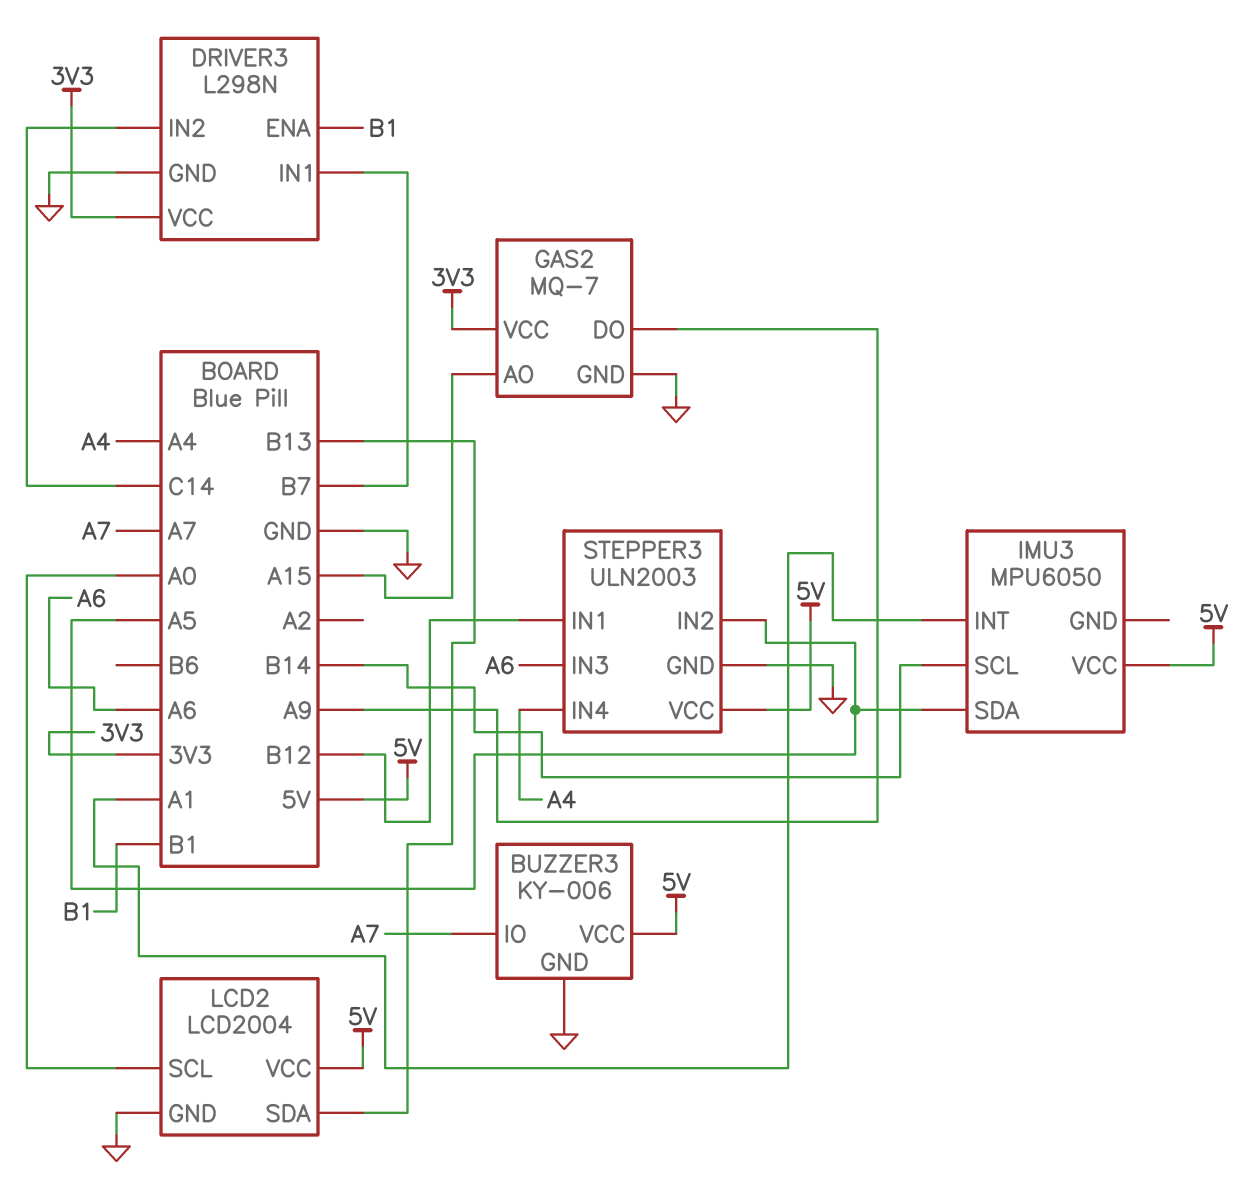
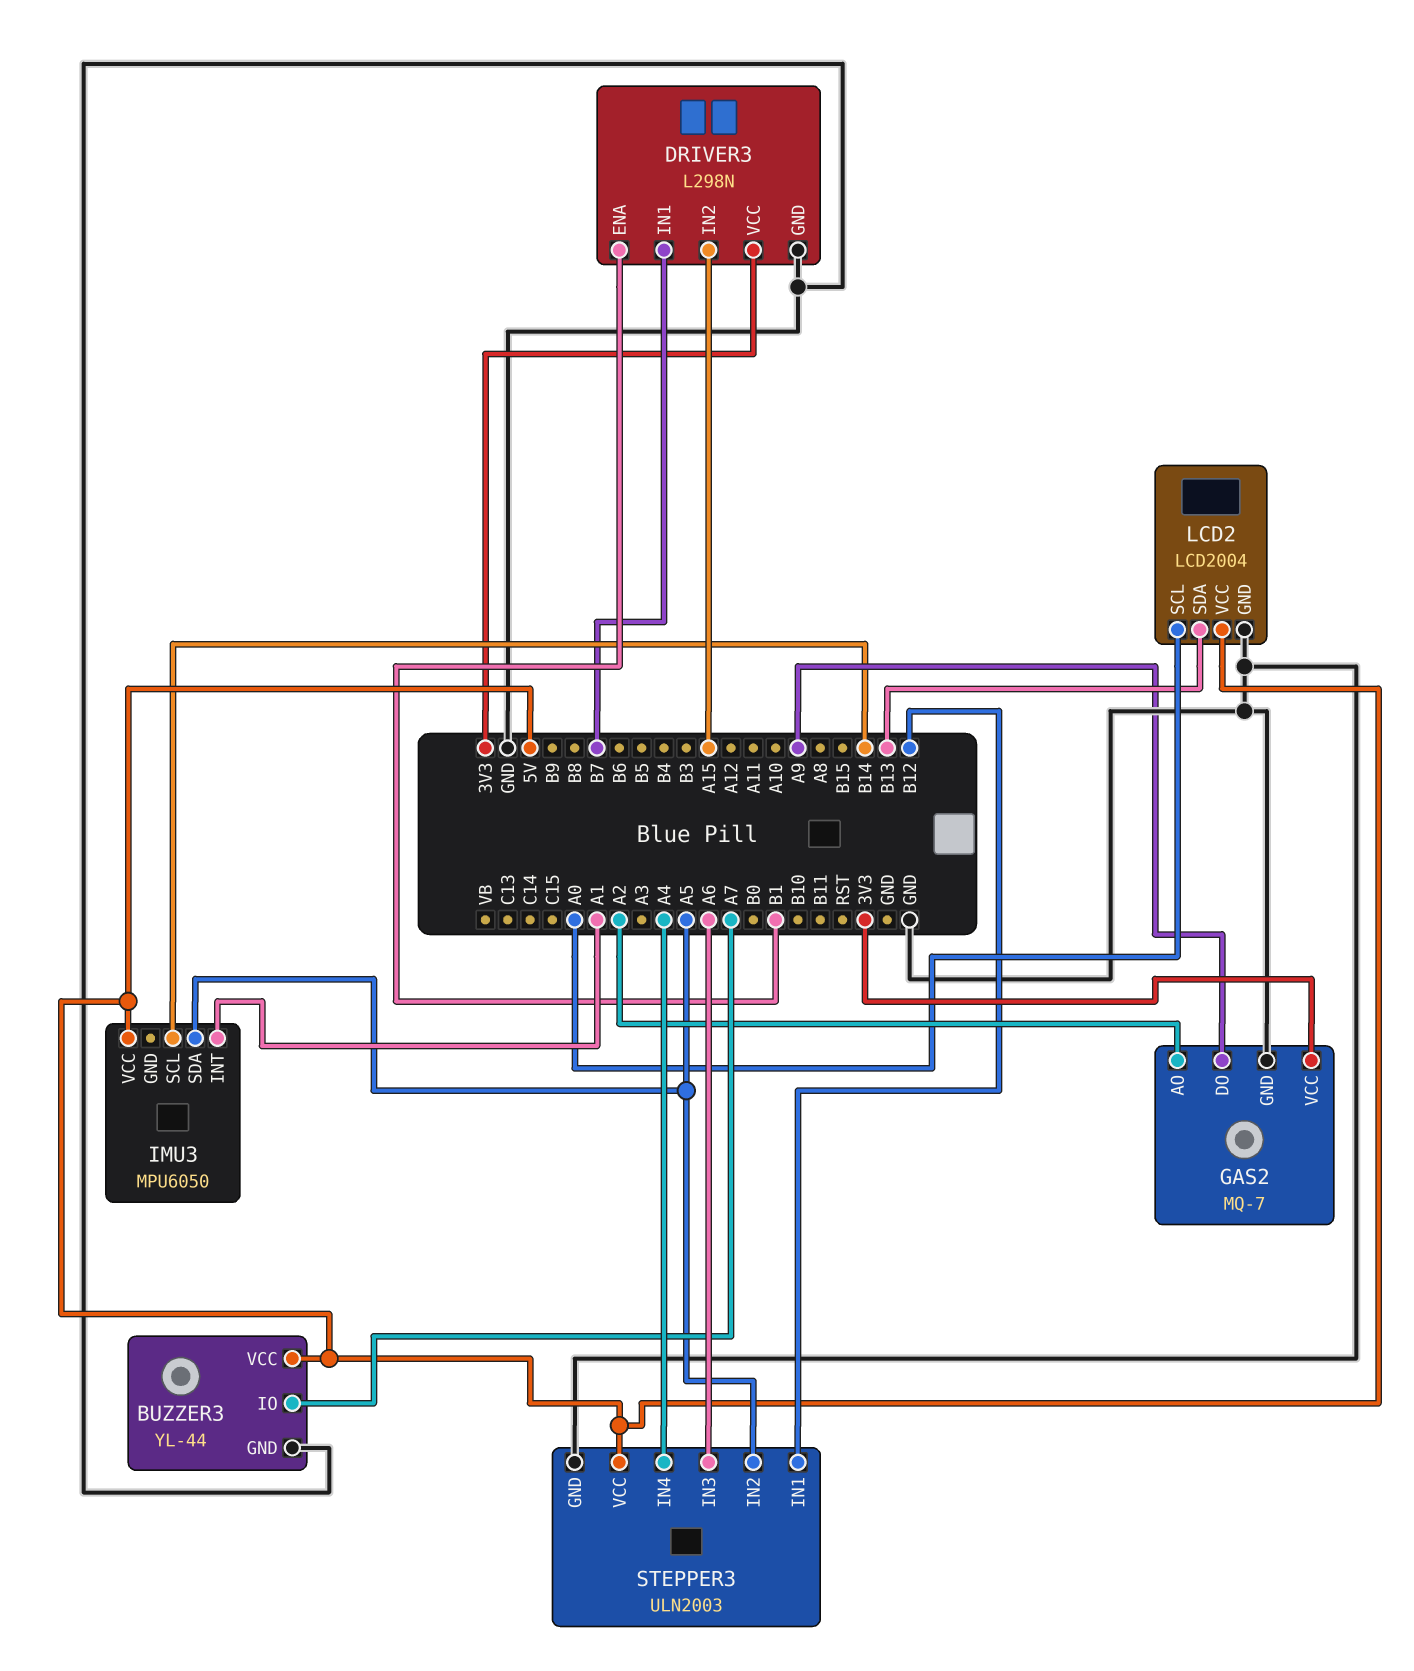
BUZZER3: KY-006 -> YL-44
DRIVER3 pin IN2: C14 -> A15
GAS2 pin AO: A15 -> A2

